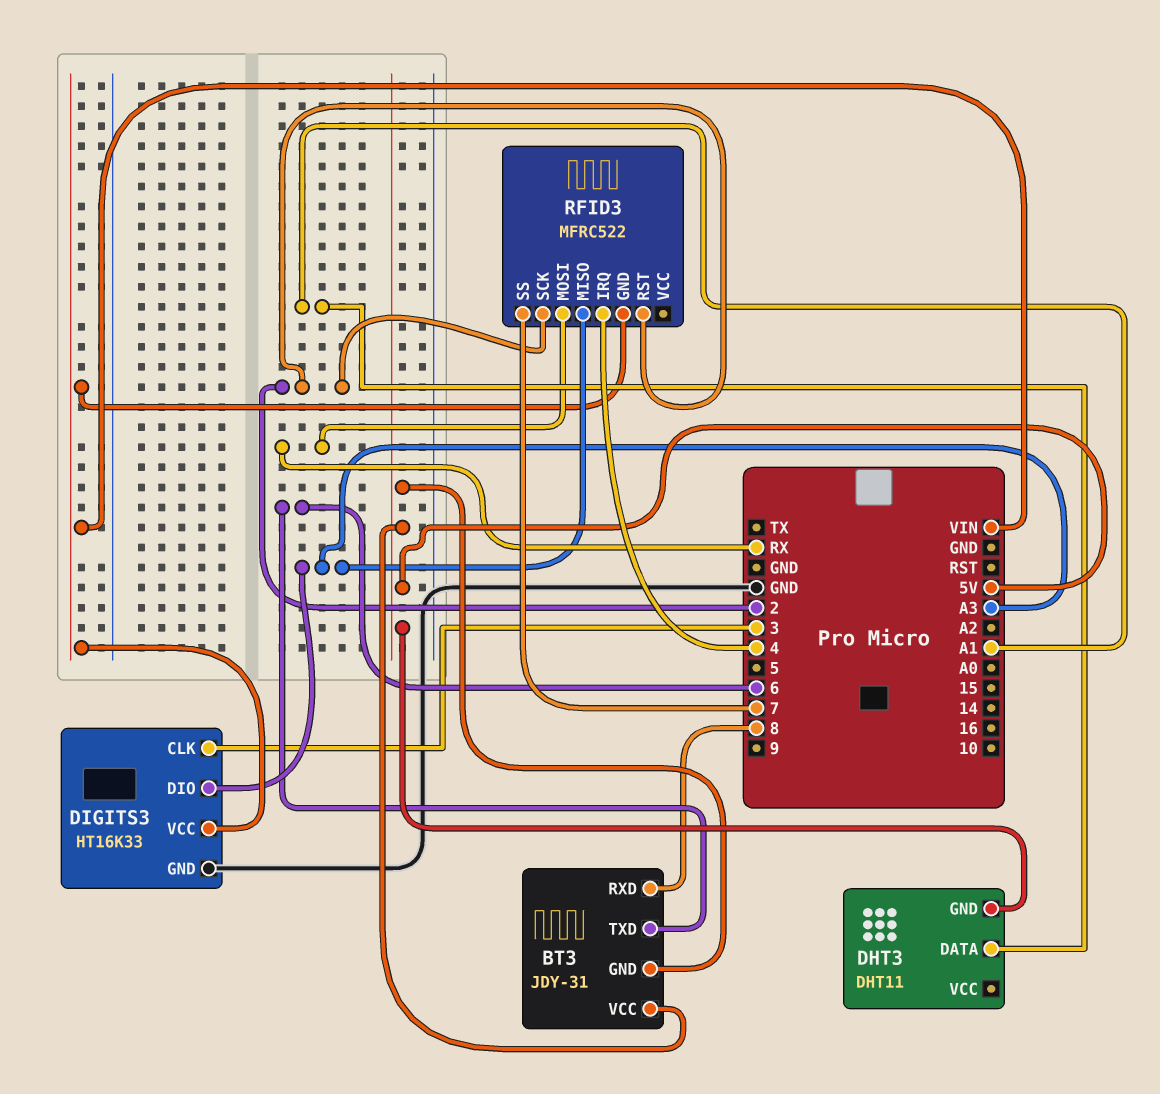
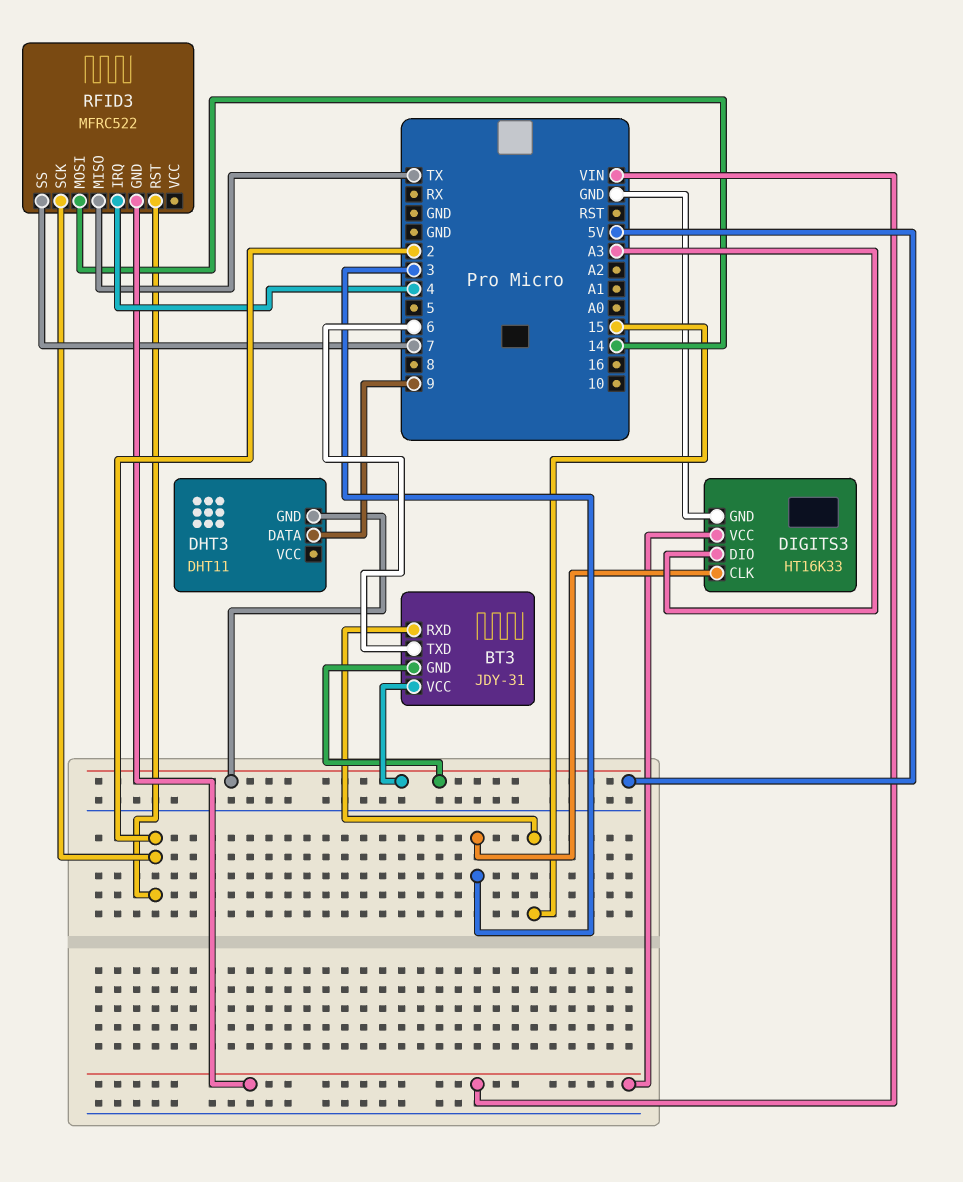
BT3 pin RXD: 8 -> 15
DHT3 pin DATA: A1 -> 9
RFID3 pin MISO: A3 -> TX
RFID3 pin MOSI: RX -> 14

